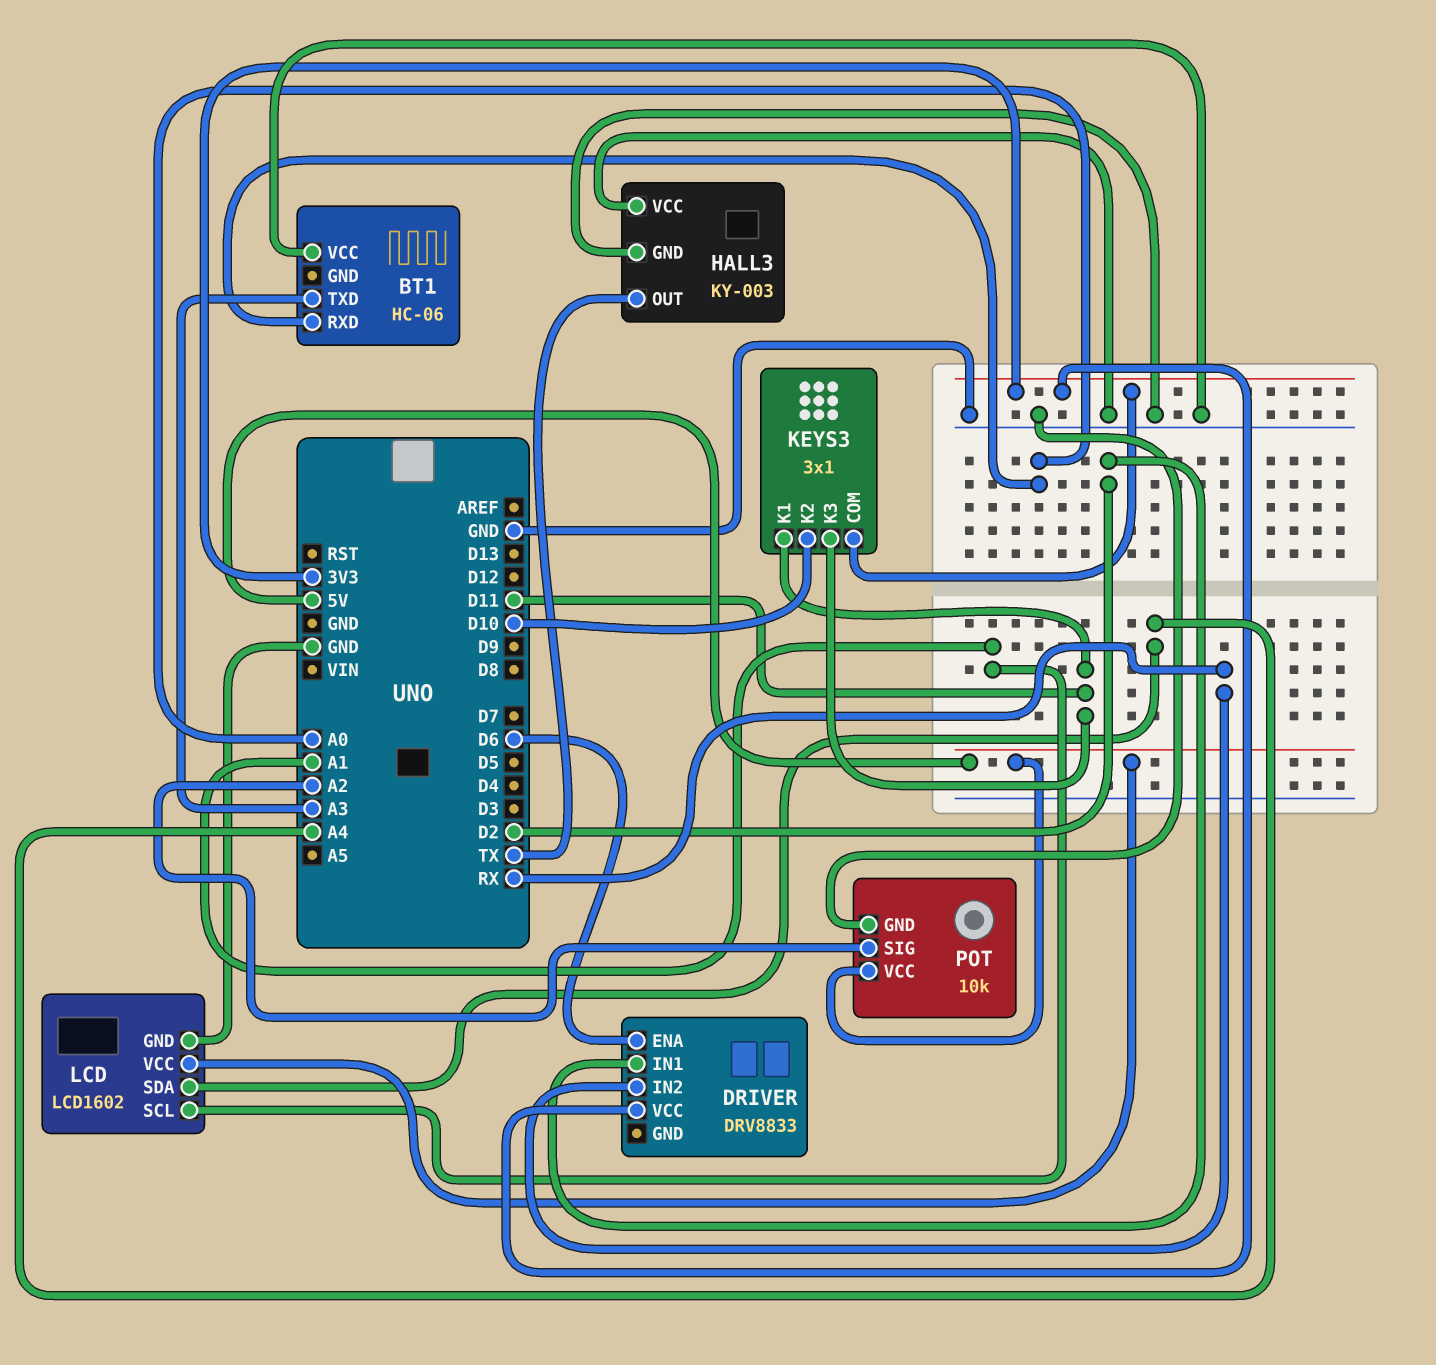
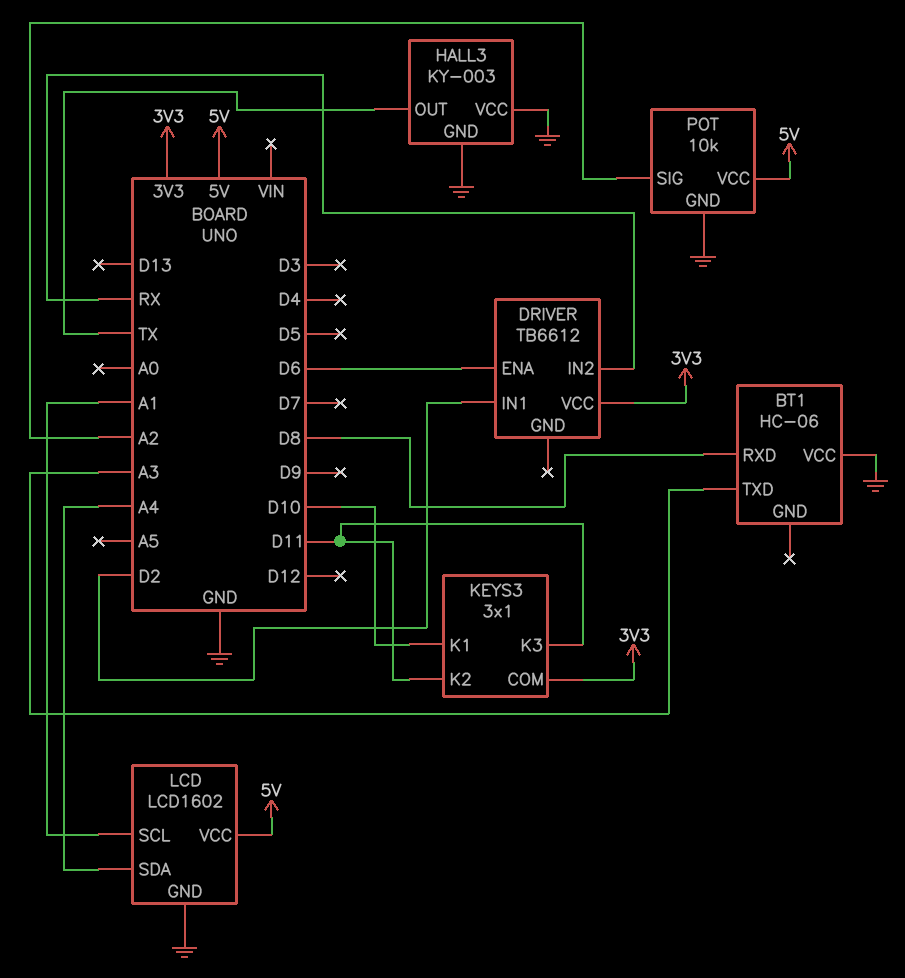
BT1 pin RXD: A0 -> D8
DRIVER: DRV8833 -> TB6612
KEYS3 pin K1: D11 -> D10
KEYS3 pin K2: D10 -> D11

